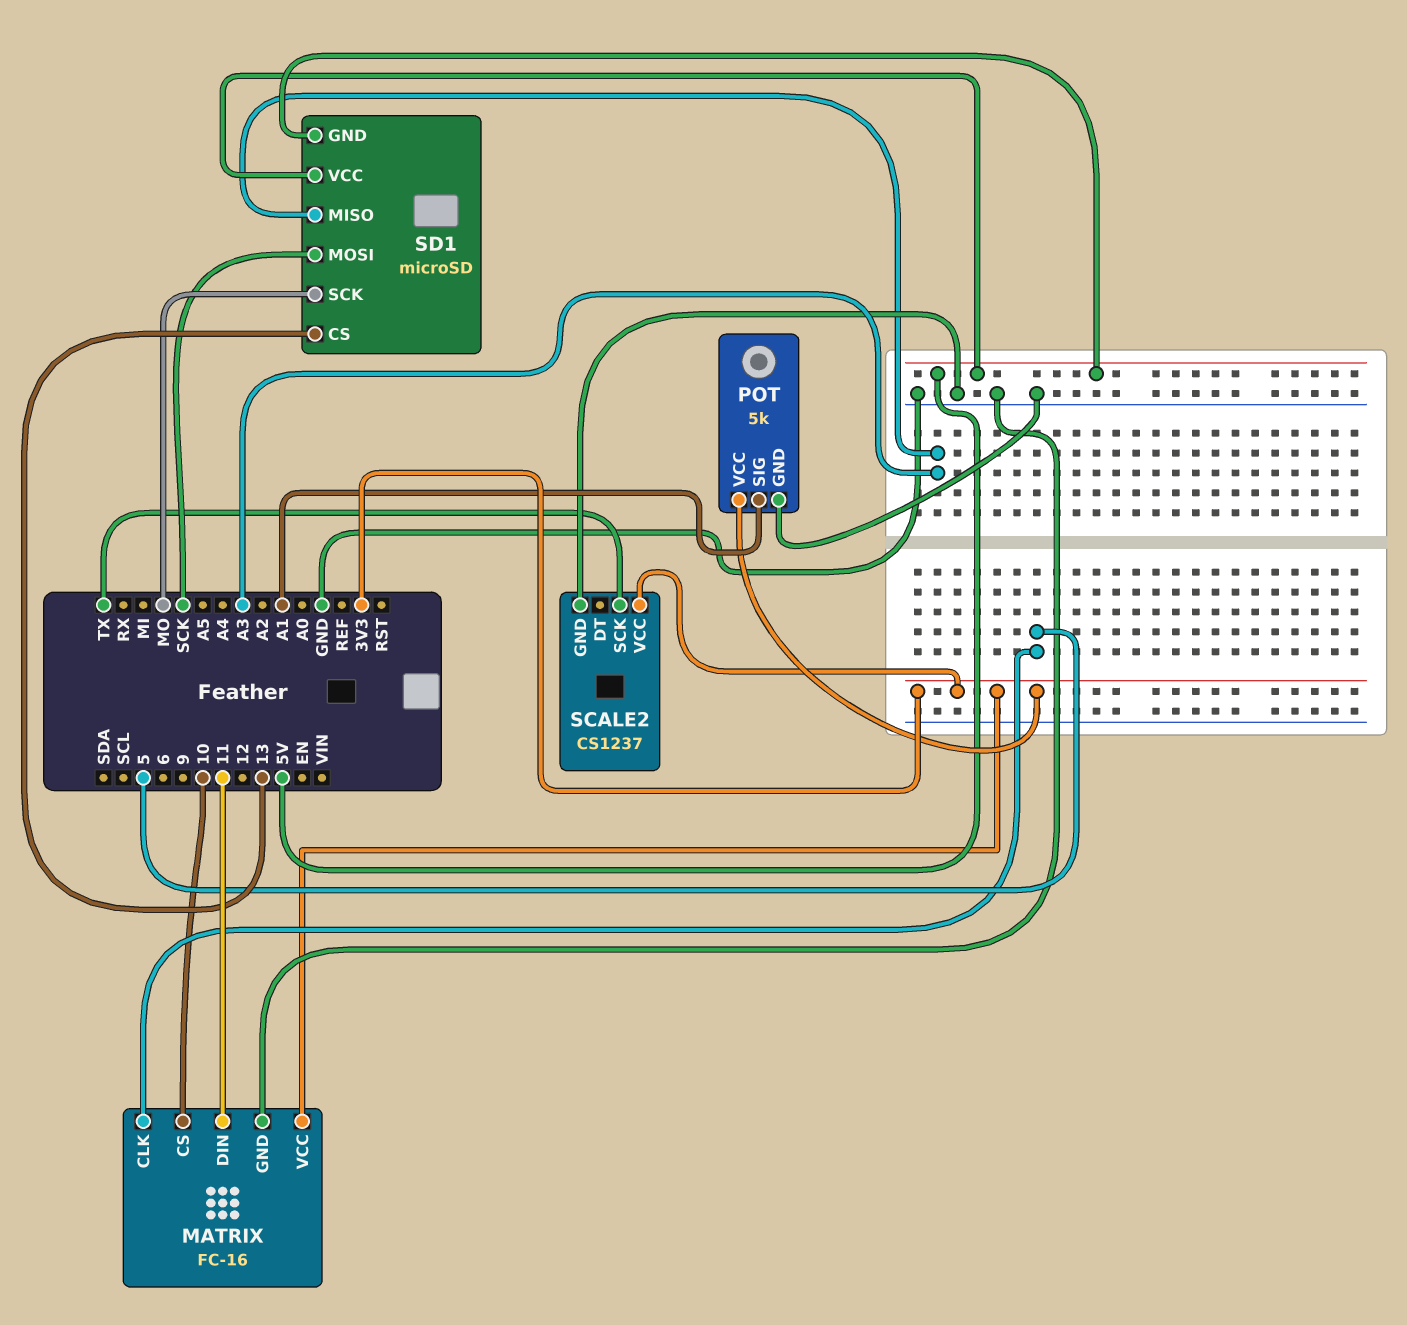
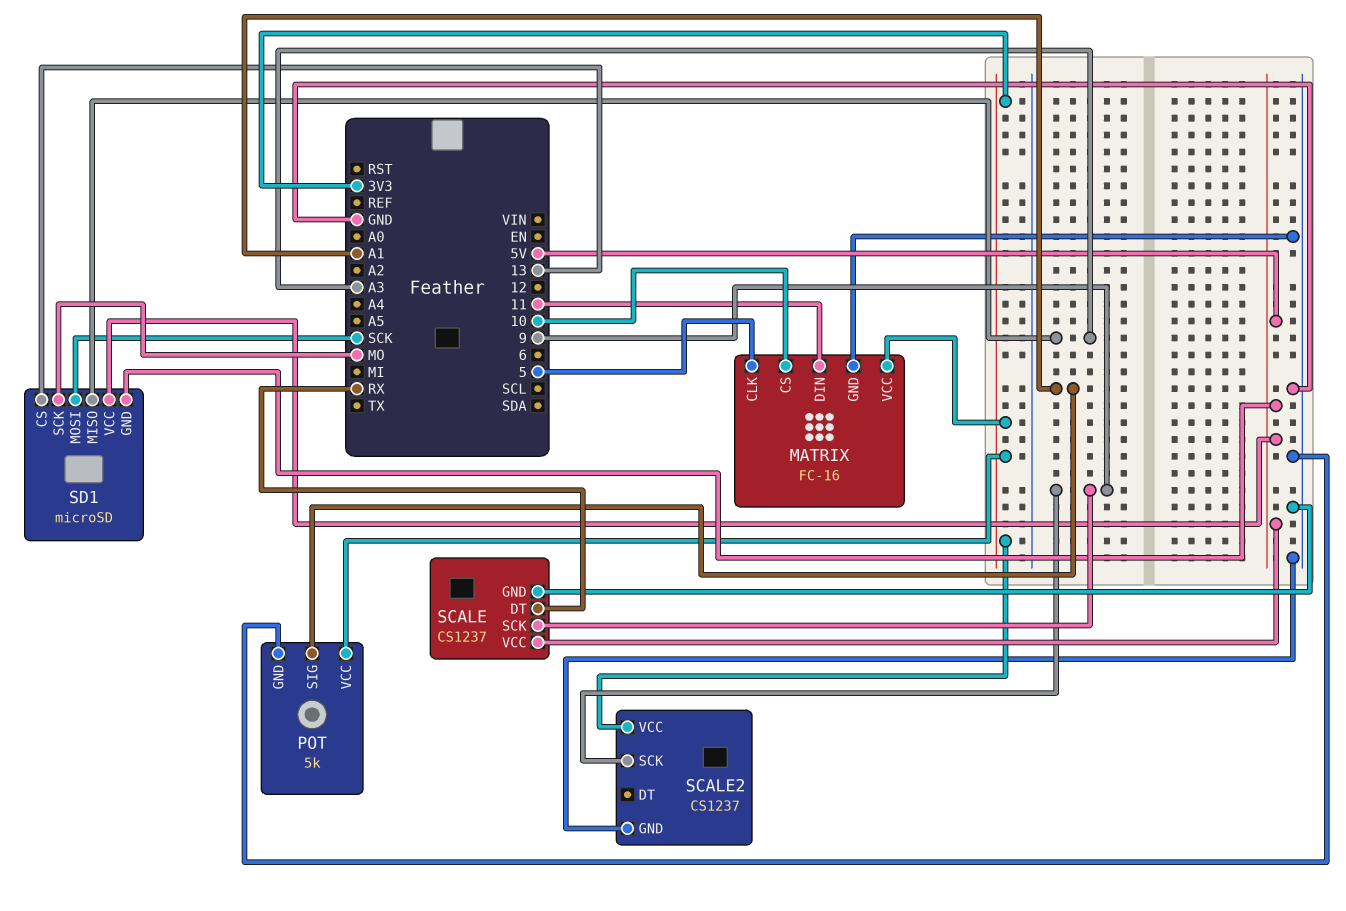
SCALE: none -> CS1237
SCALE pin DT: none -> RX
SCALE pin GND: none -> GND
SCALE pin SCK: none -> 9
SCALE pin VCC: none -> 5V
SCALE2 pin SCK: TX -> 9

